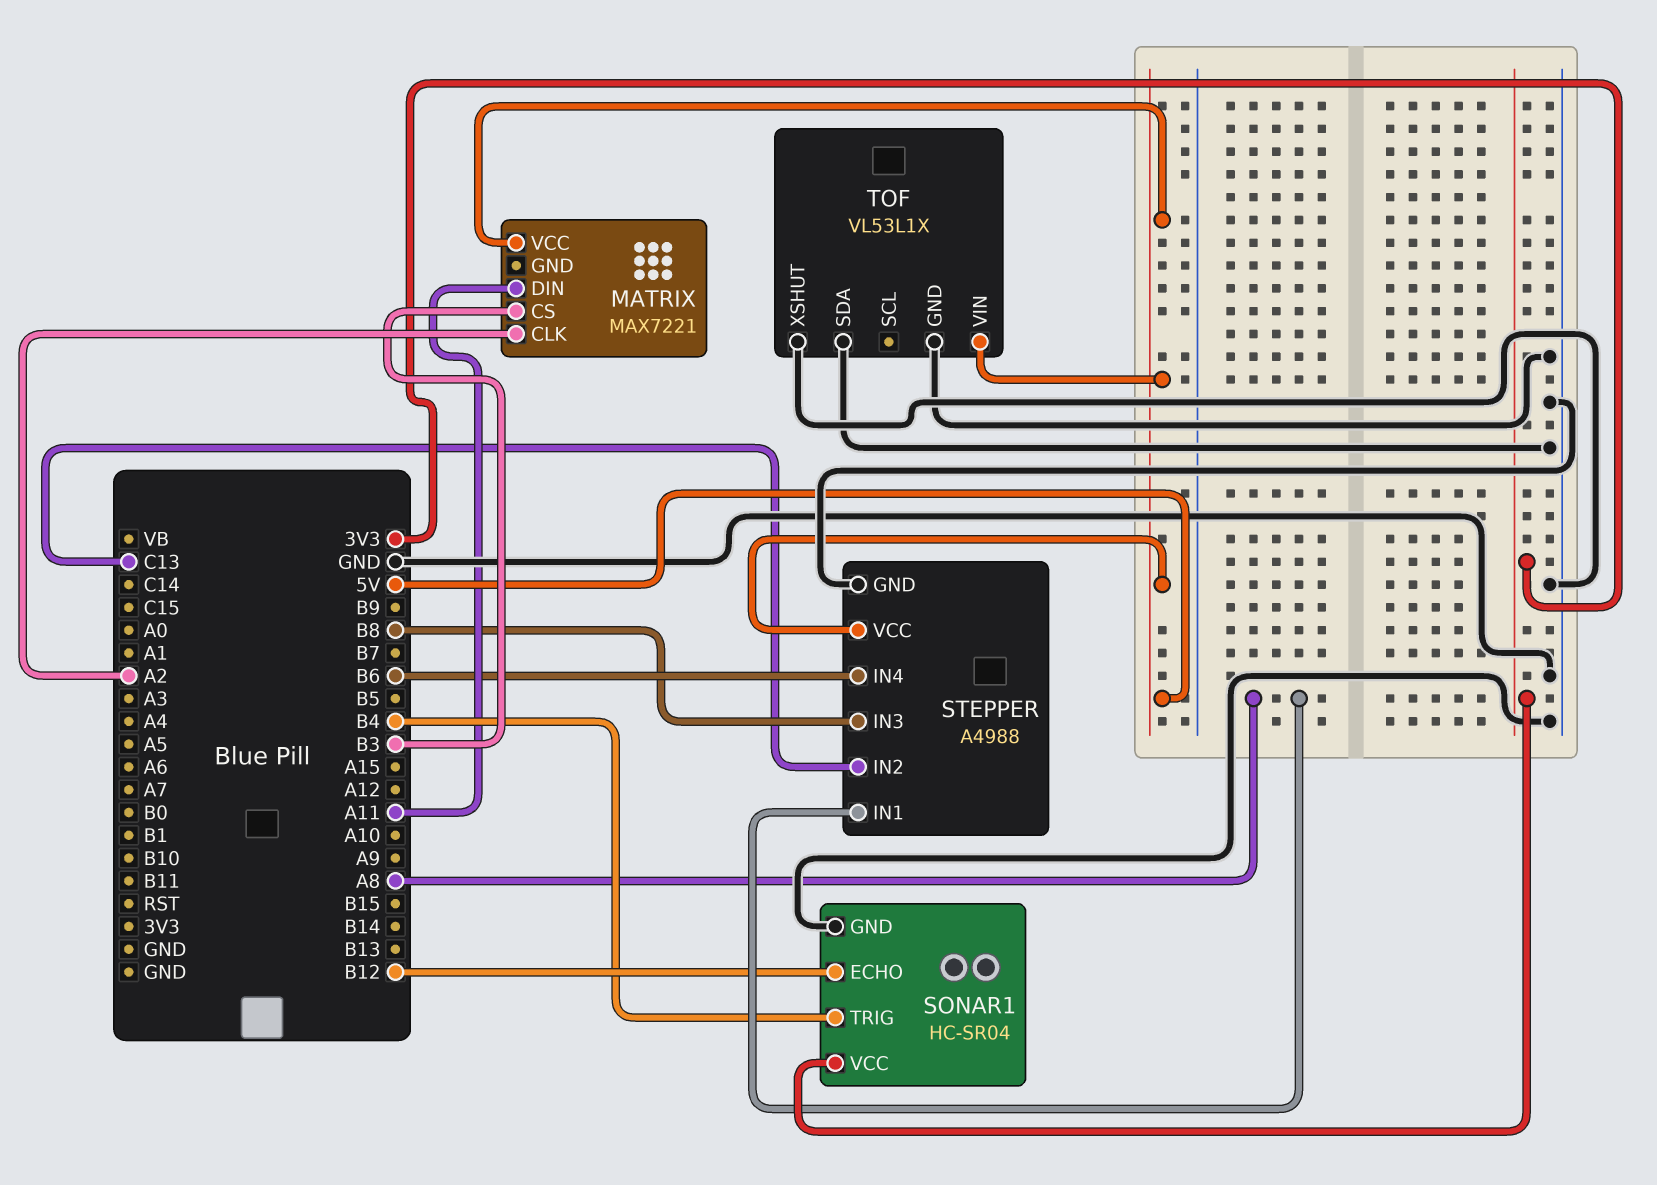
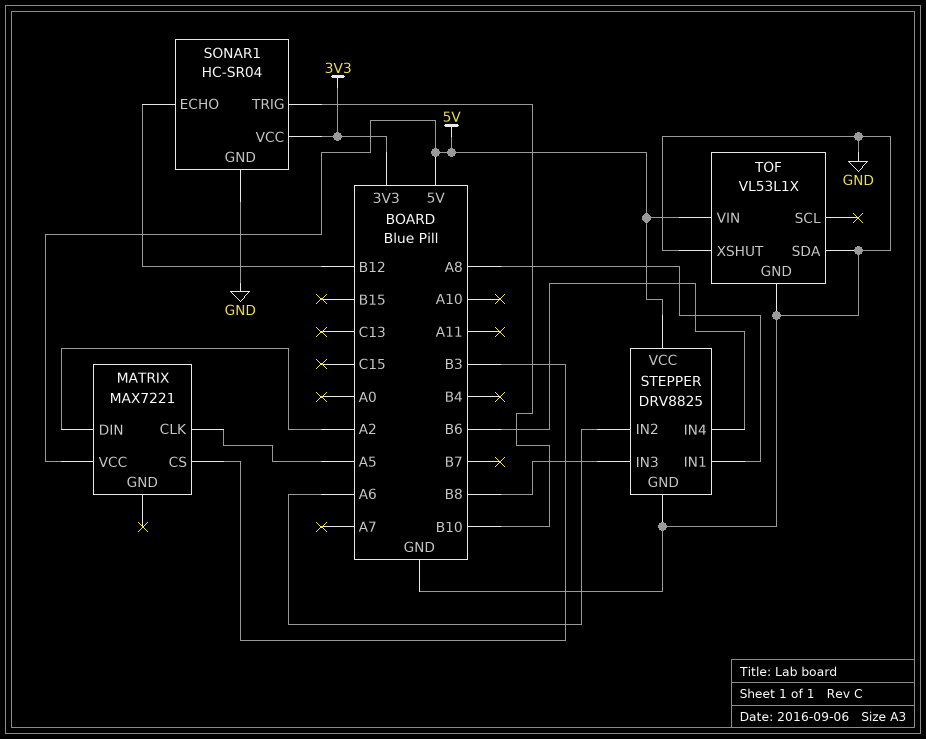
MATRIX pin CLK: A2 -> A5
MATRIX pin DIN: A11 -> A2
SONAR1 pin TRIG: B4 -> B10
STEPPER: A4988 -> DRV8825
STEPPER pin IN2: C13 -> A6

